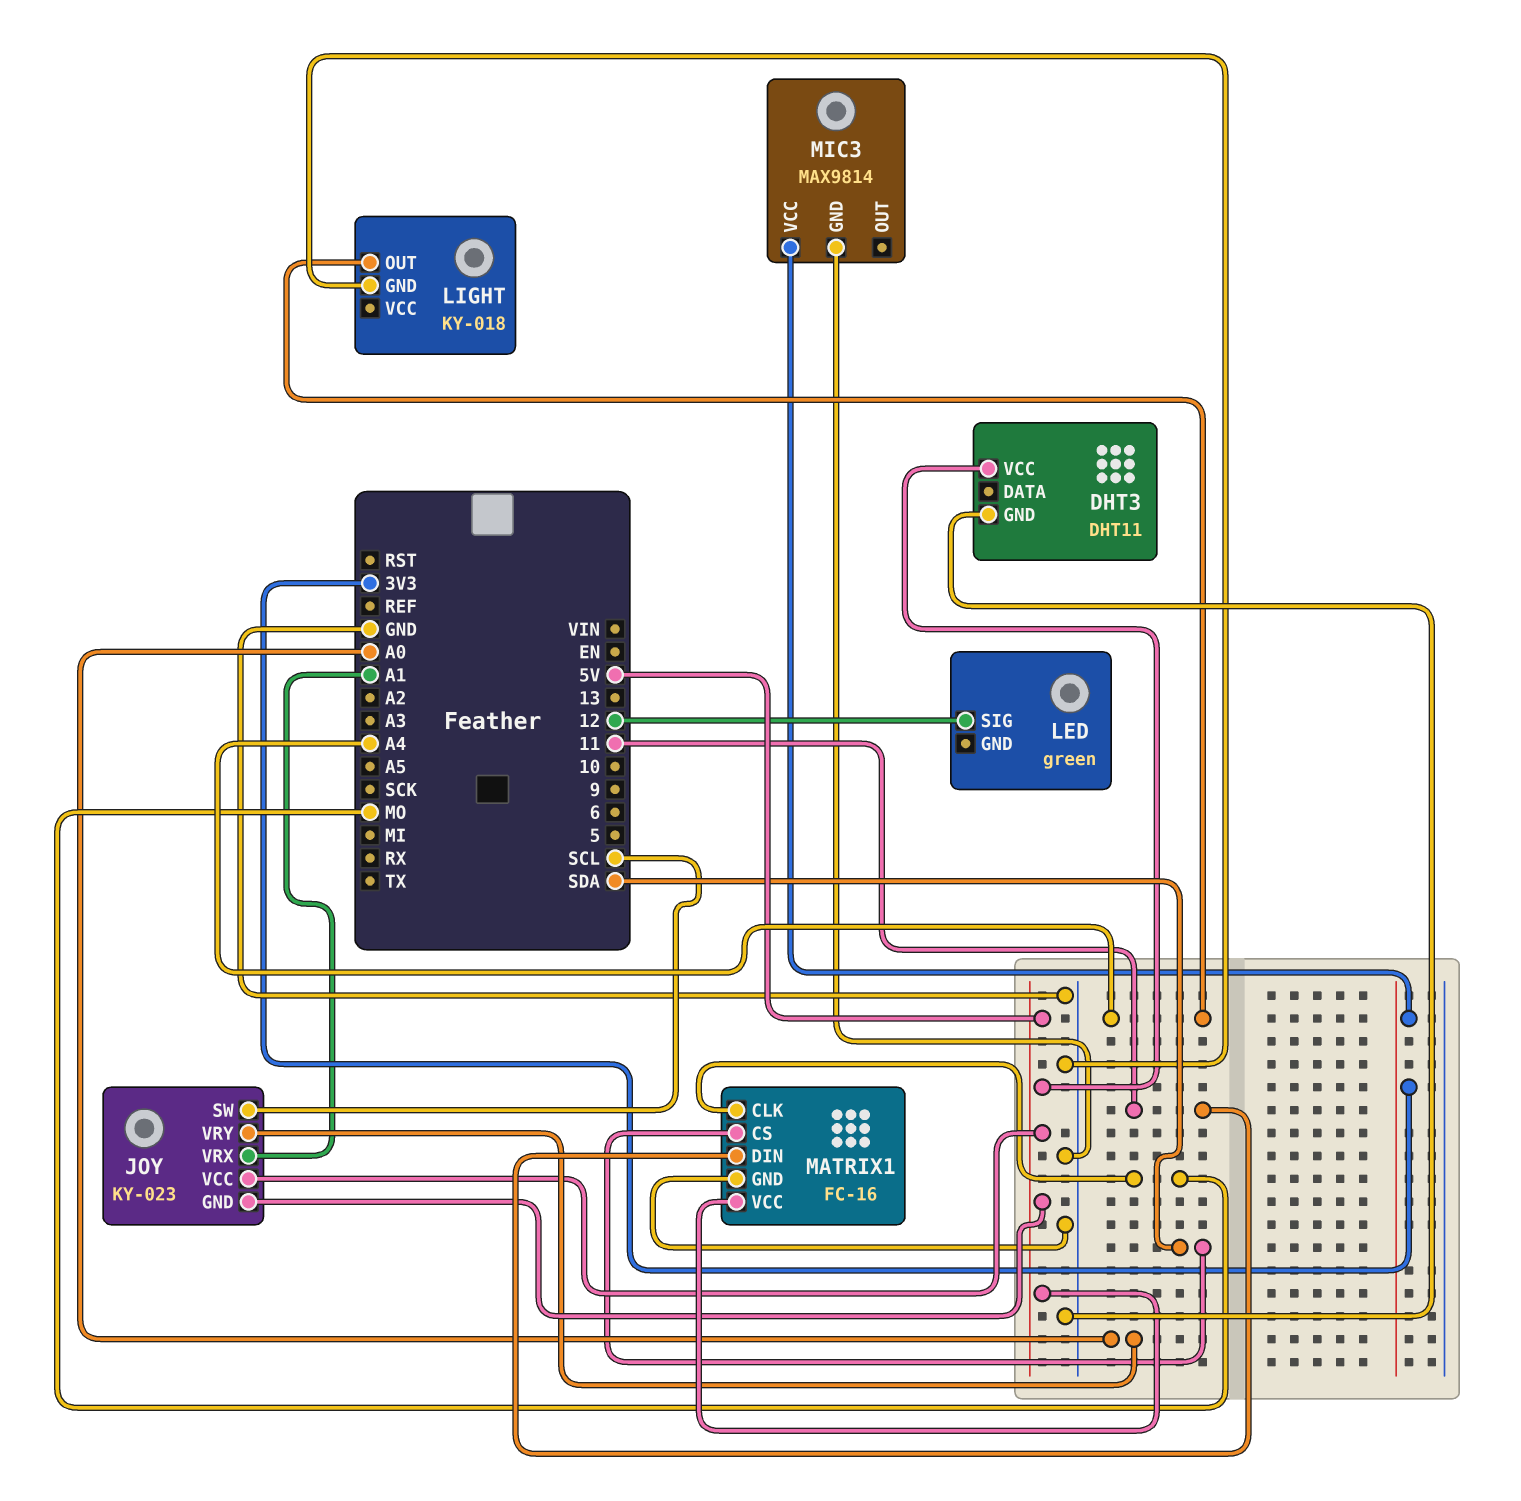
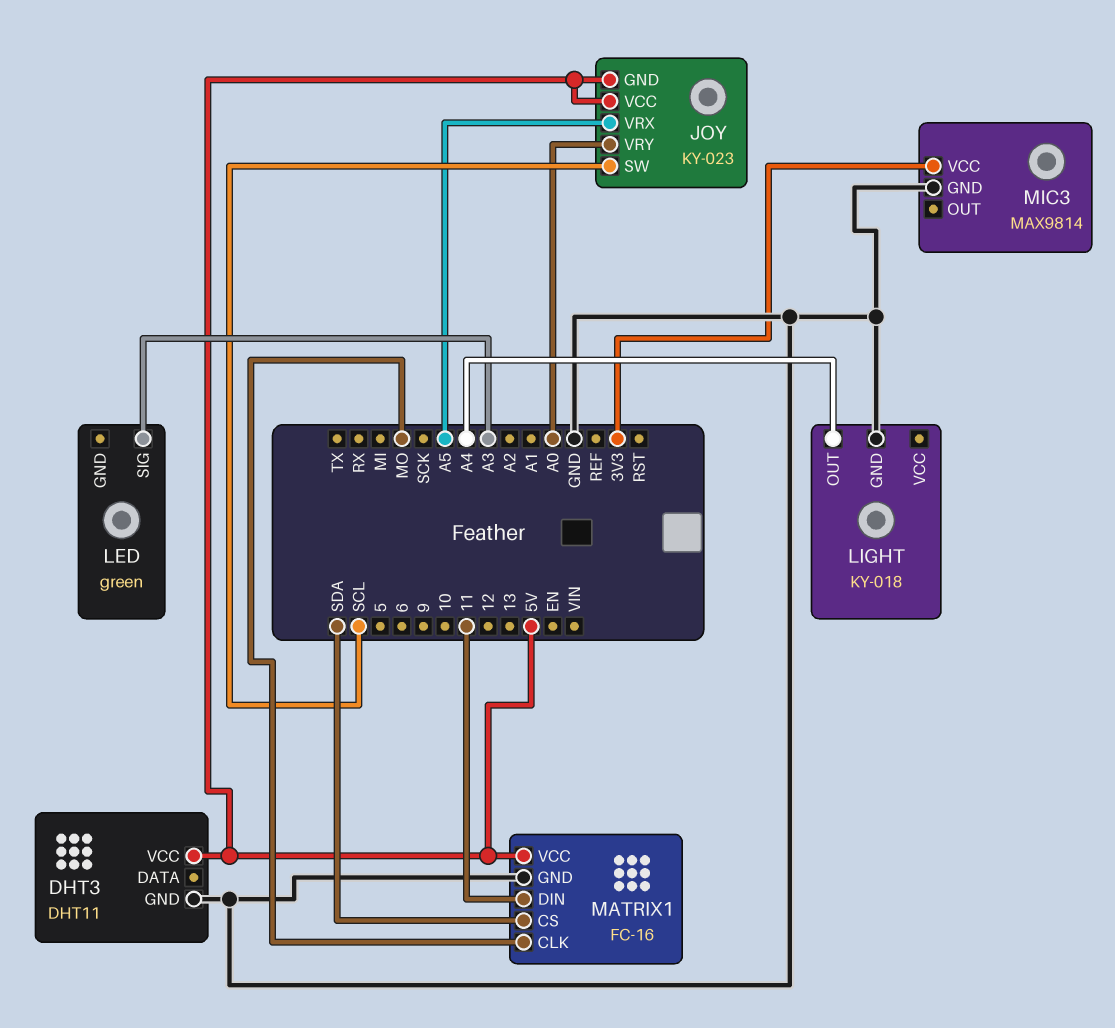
JOY pin VRX: A1 -> A5
LED pin SIG: 12 -> A3

